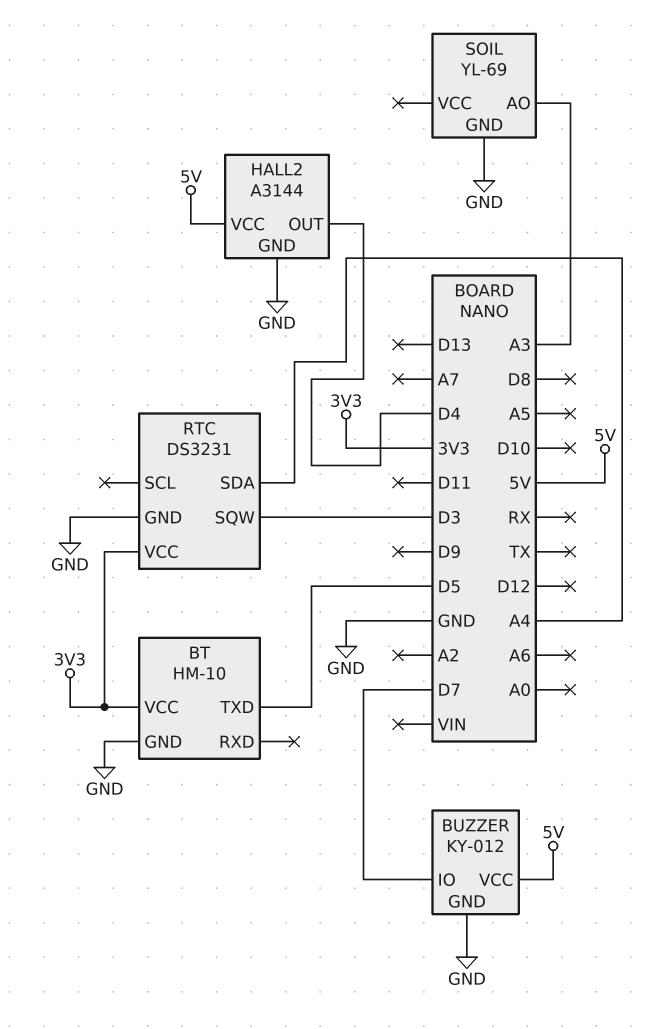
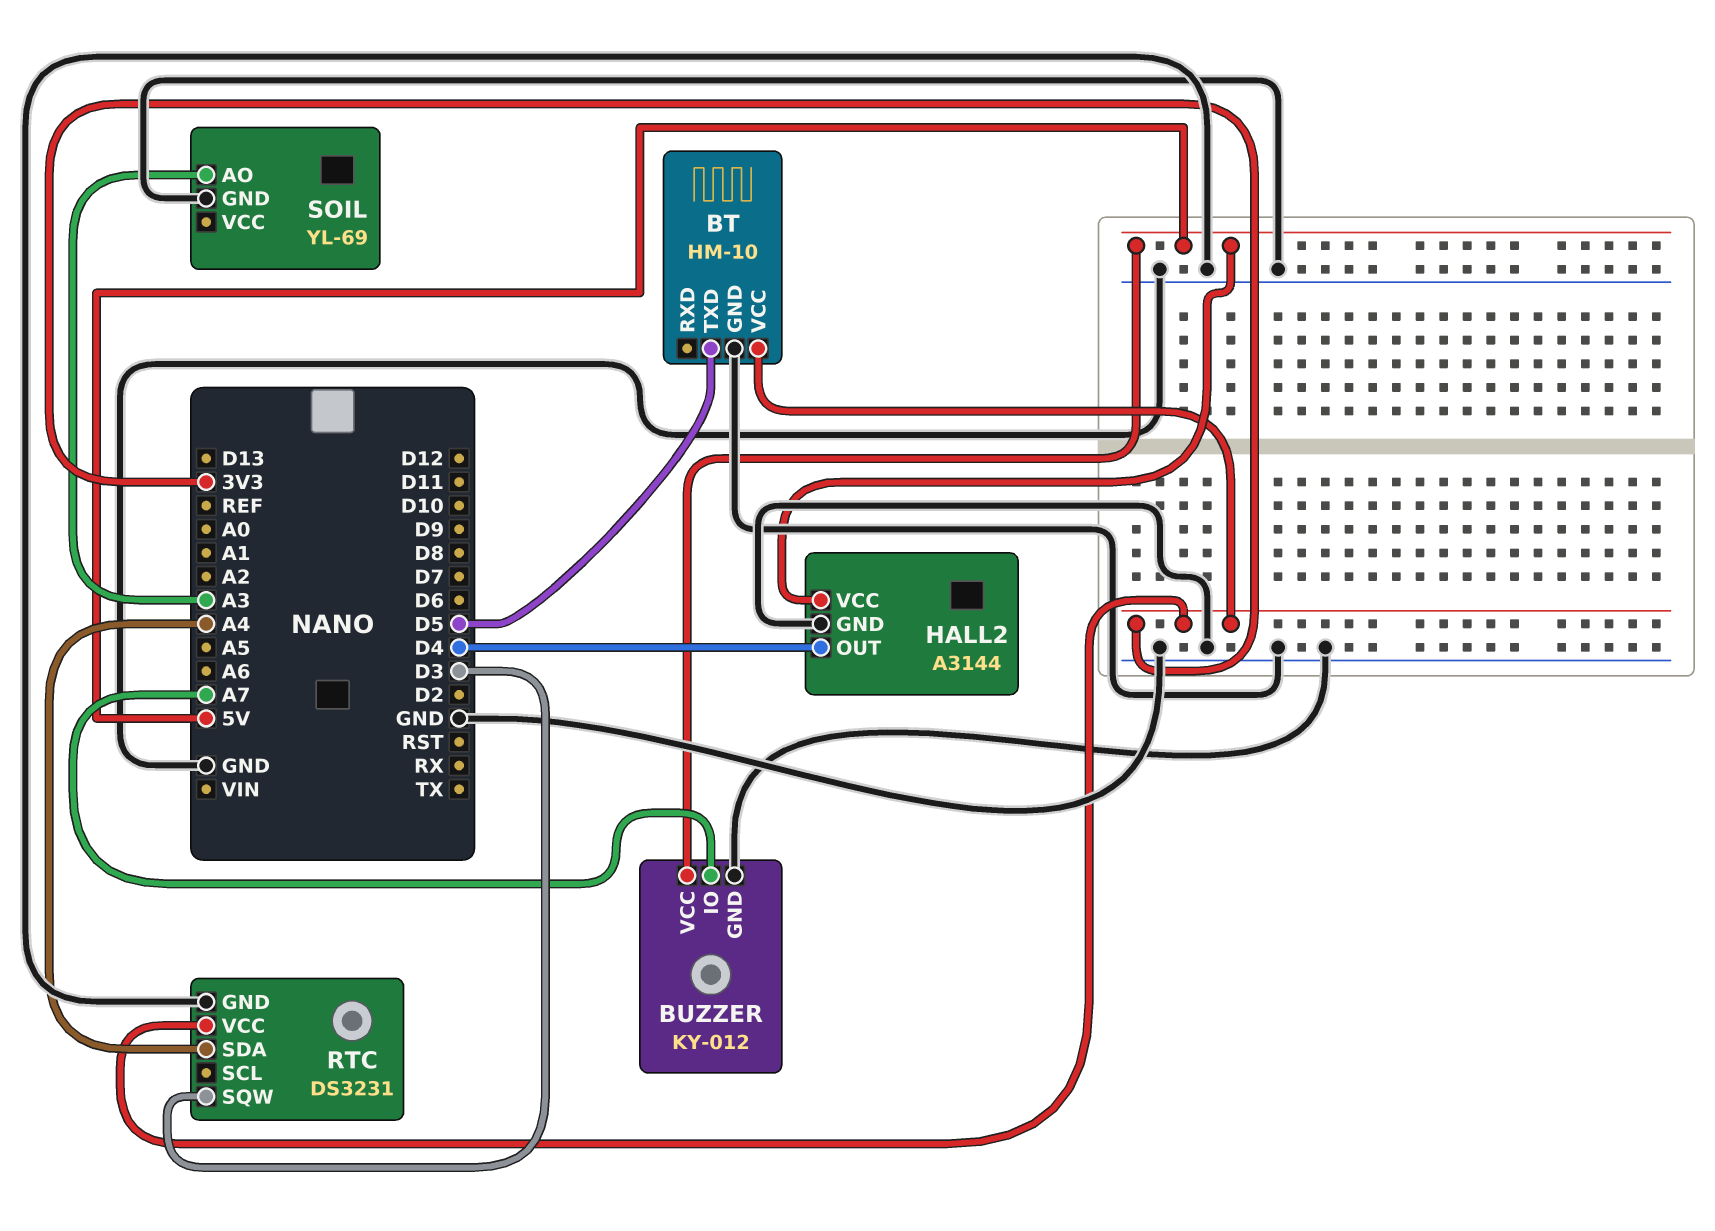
BUZZER pin IO: D7 -> A7

